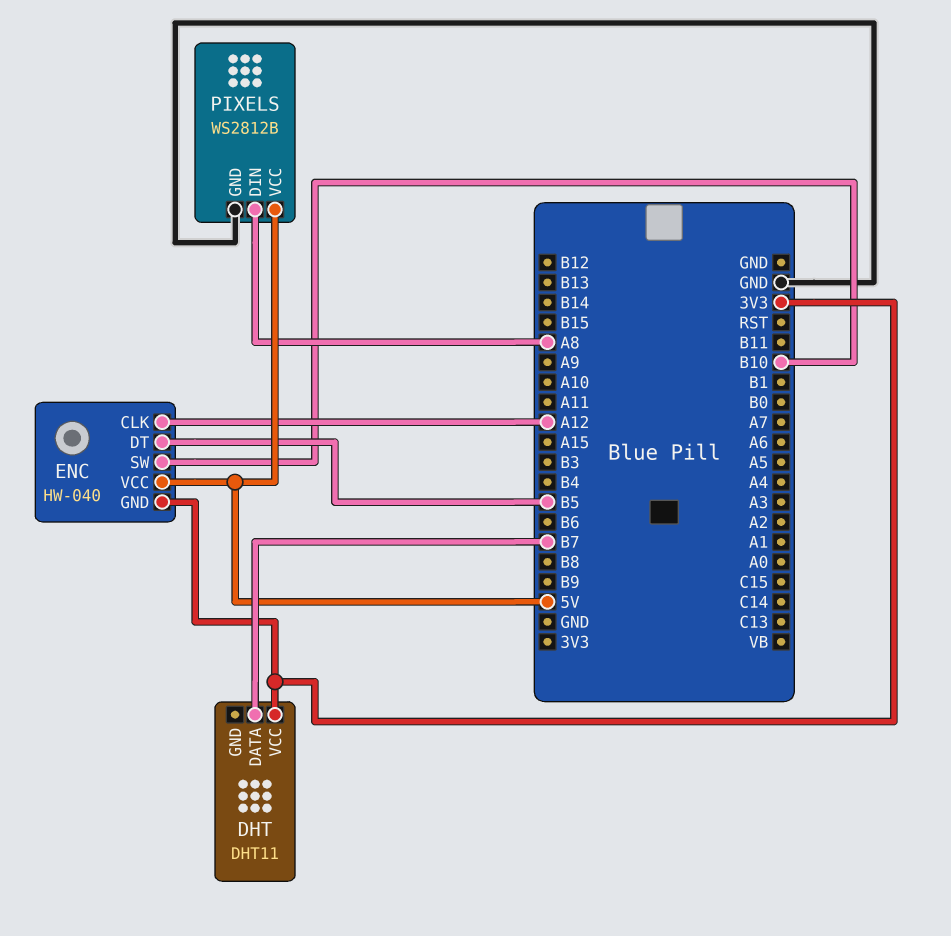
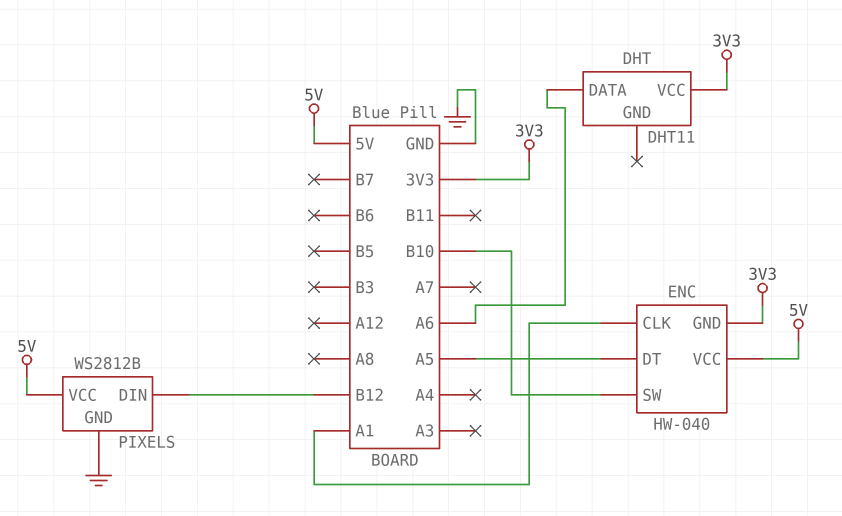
DHT pin DATA: B7 -> A6
ENC pin CLK: A12 -> A1
ENC pin DT: B5 -> A5
PIXELS pin DIN: A8 -> B12

